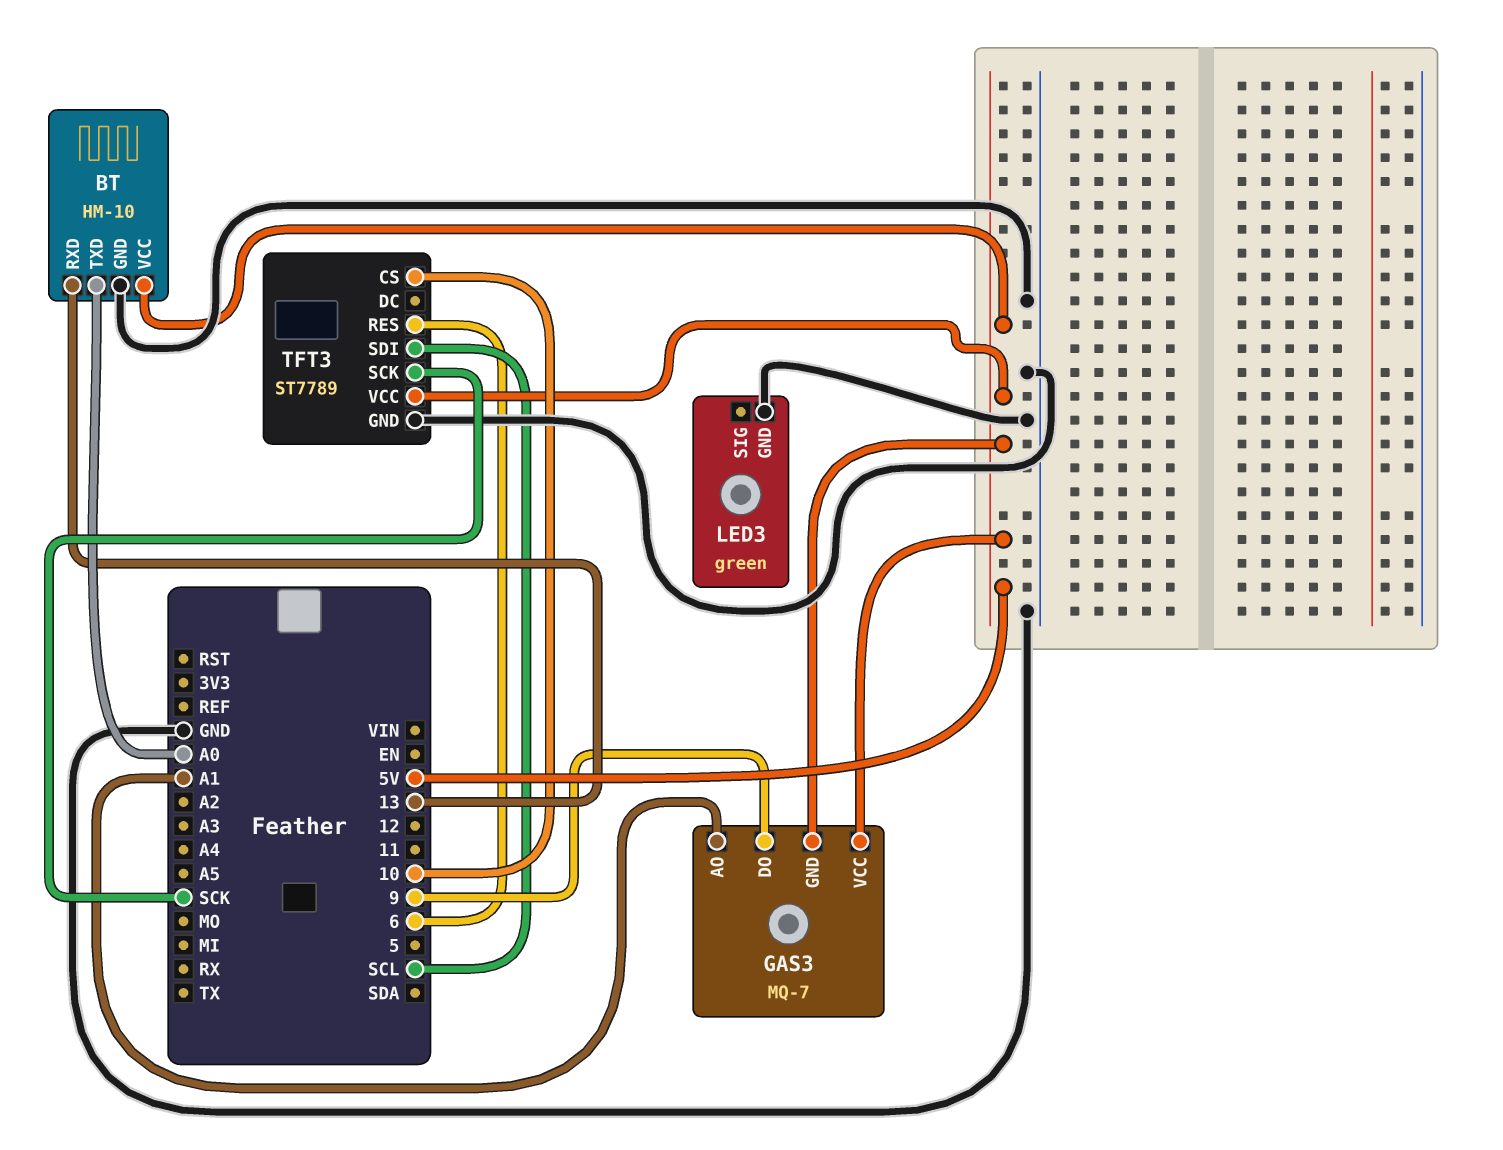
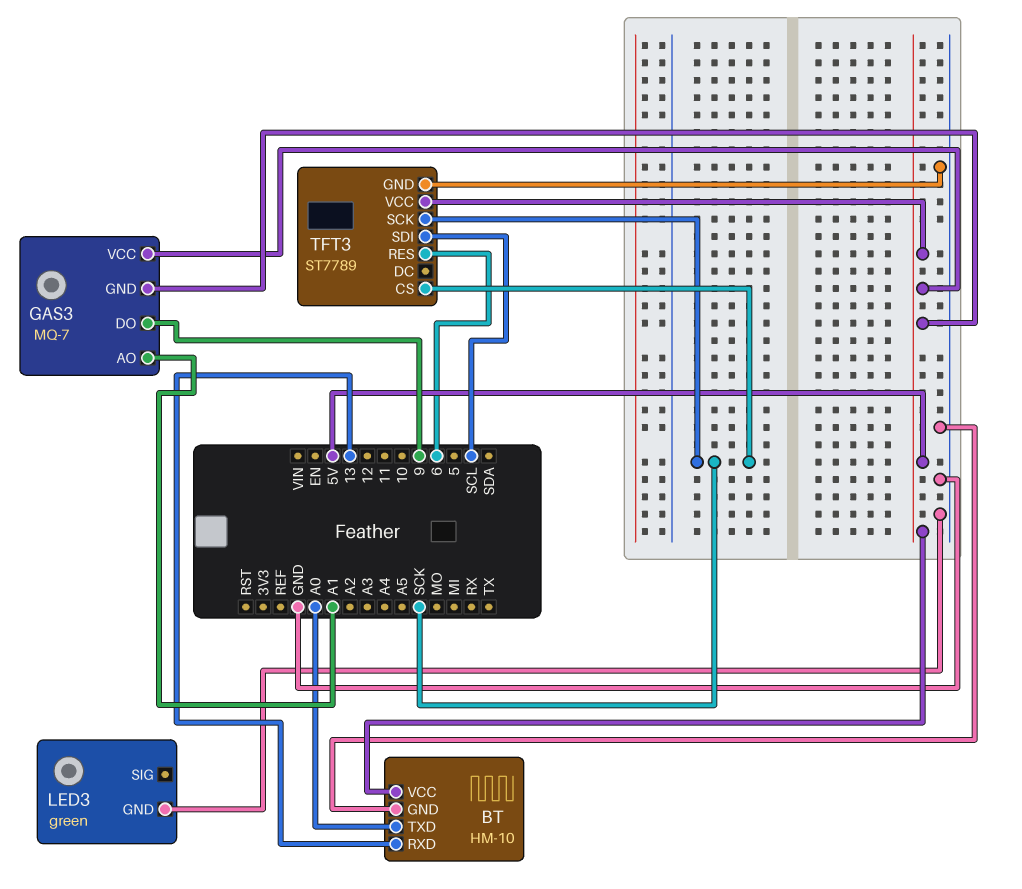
TFT3 pin CS: 10 -> SCK

